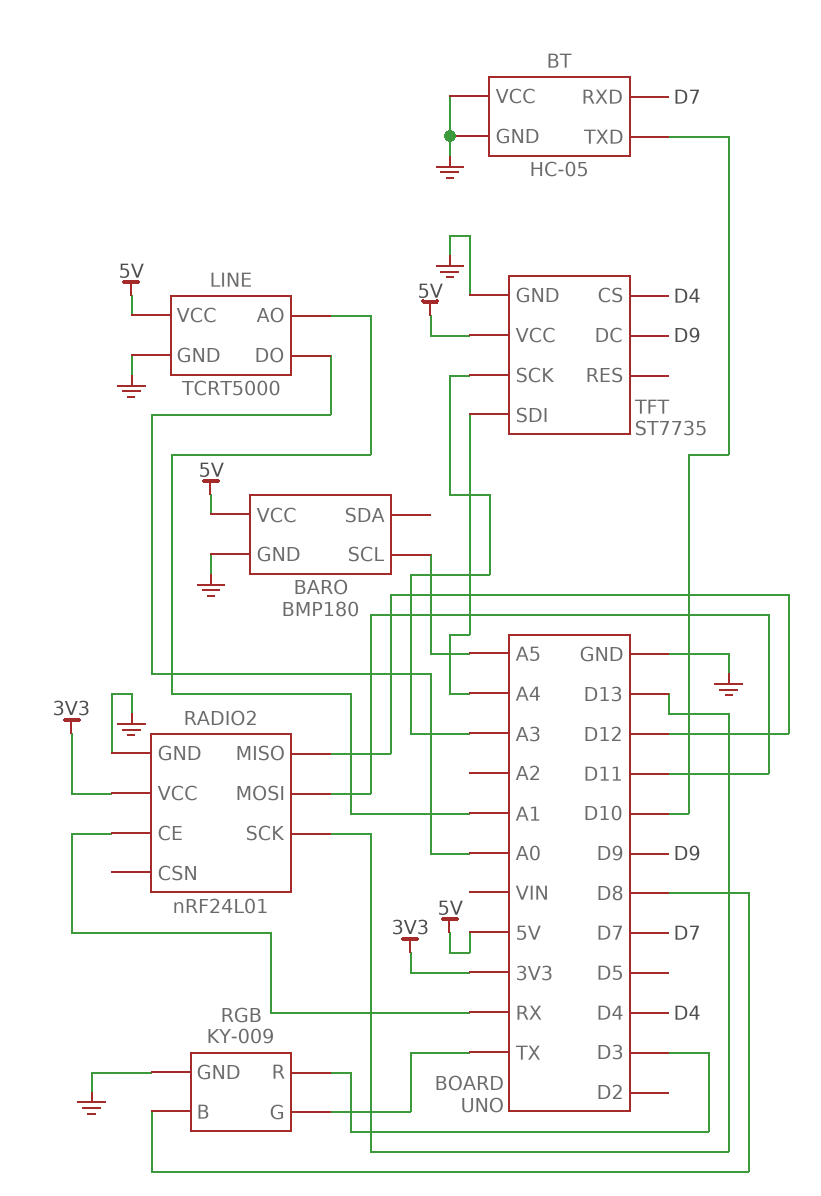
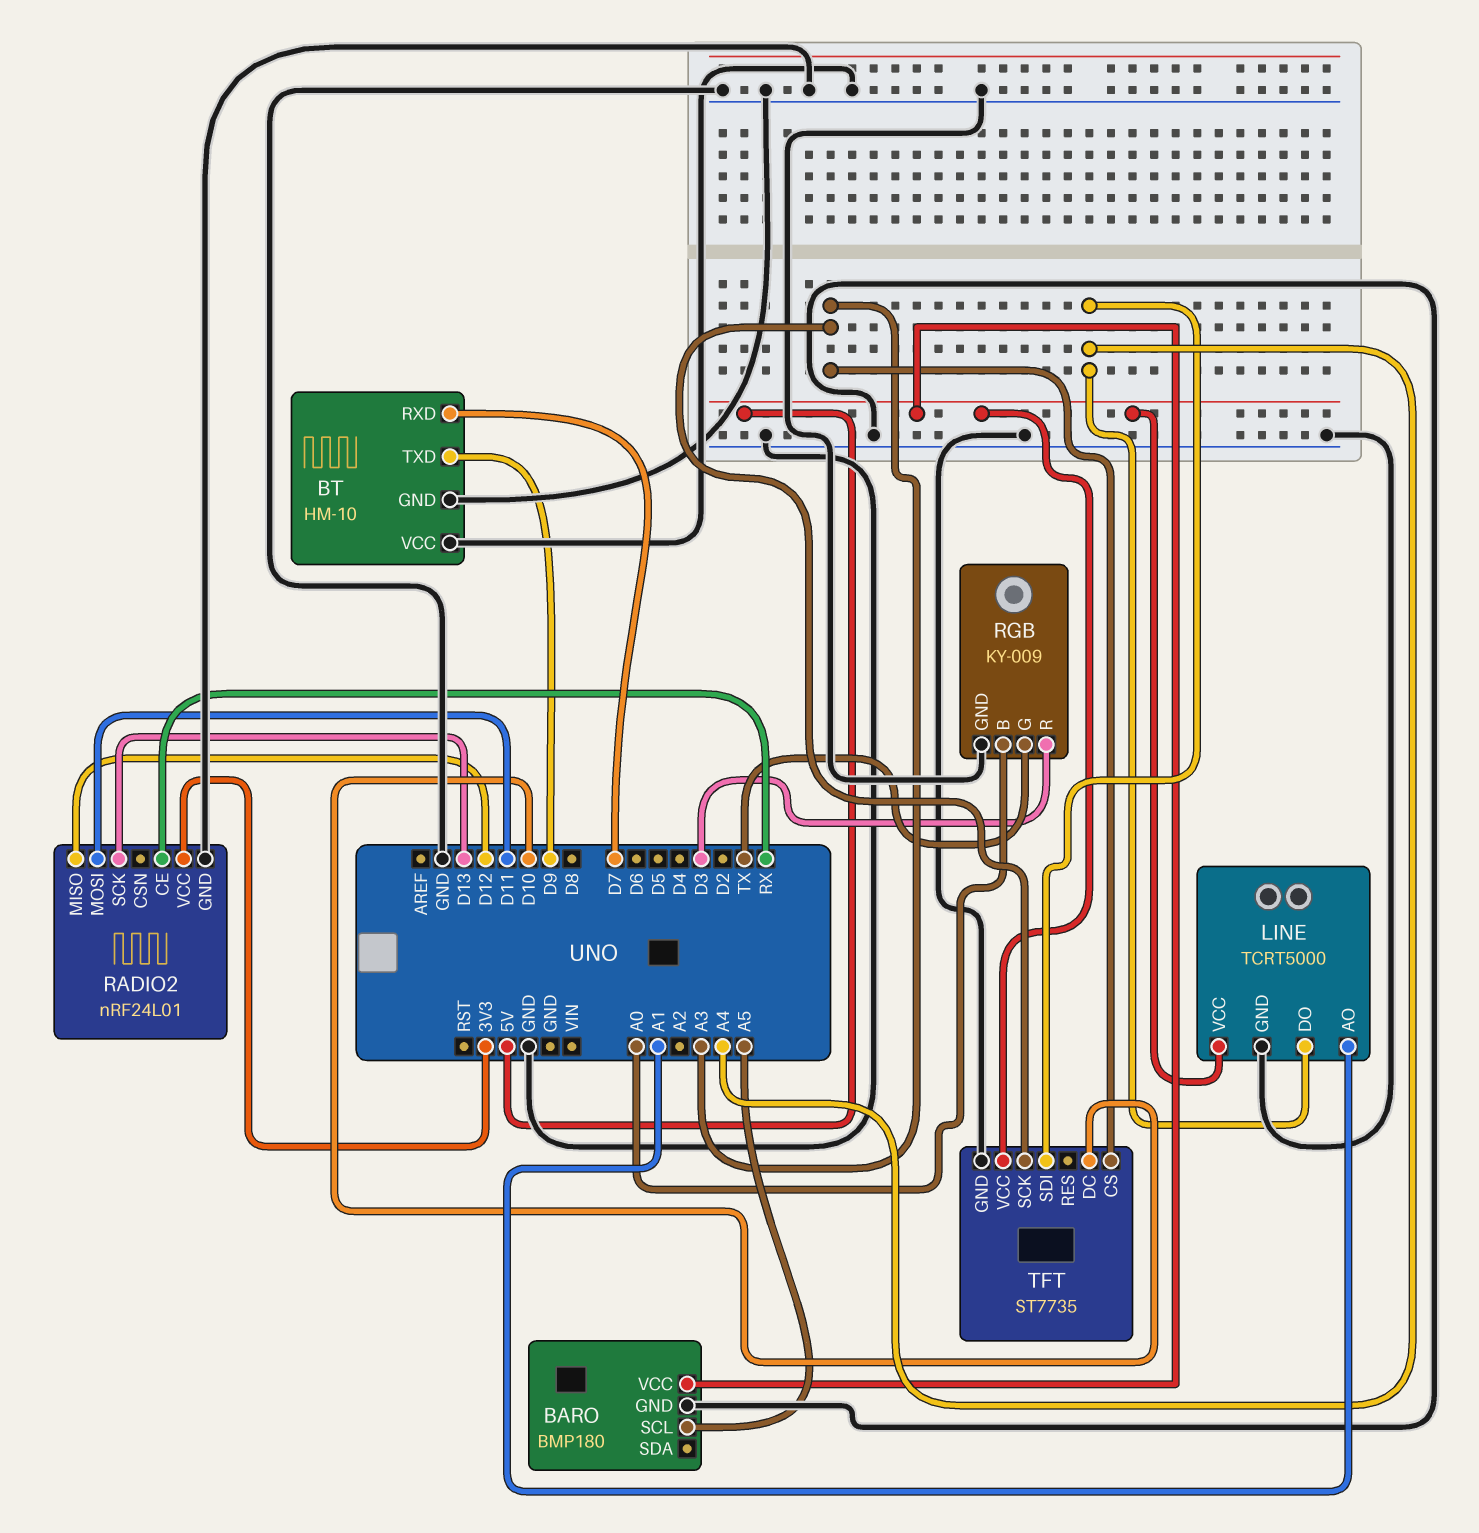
BT: HC-05 -> HM-10
BT pin TXD: D10 -> D9
LINE pin DO: A0 -> A4
RGB pin B: D8 -> A0
TFT pin CS: D4 -> A3
TFT pin DC: D9 -> D10

